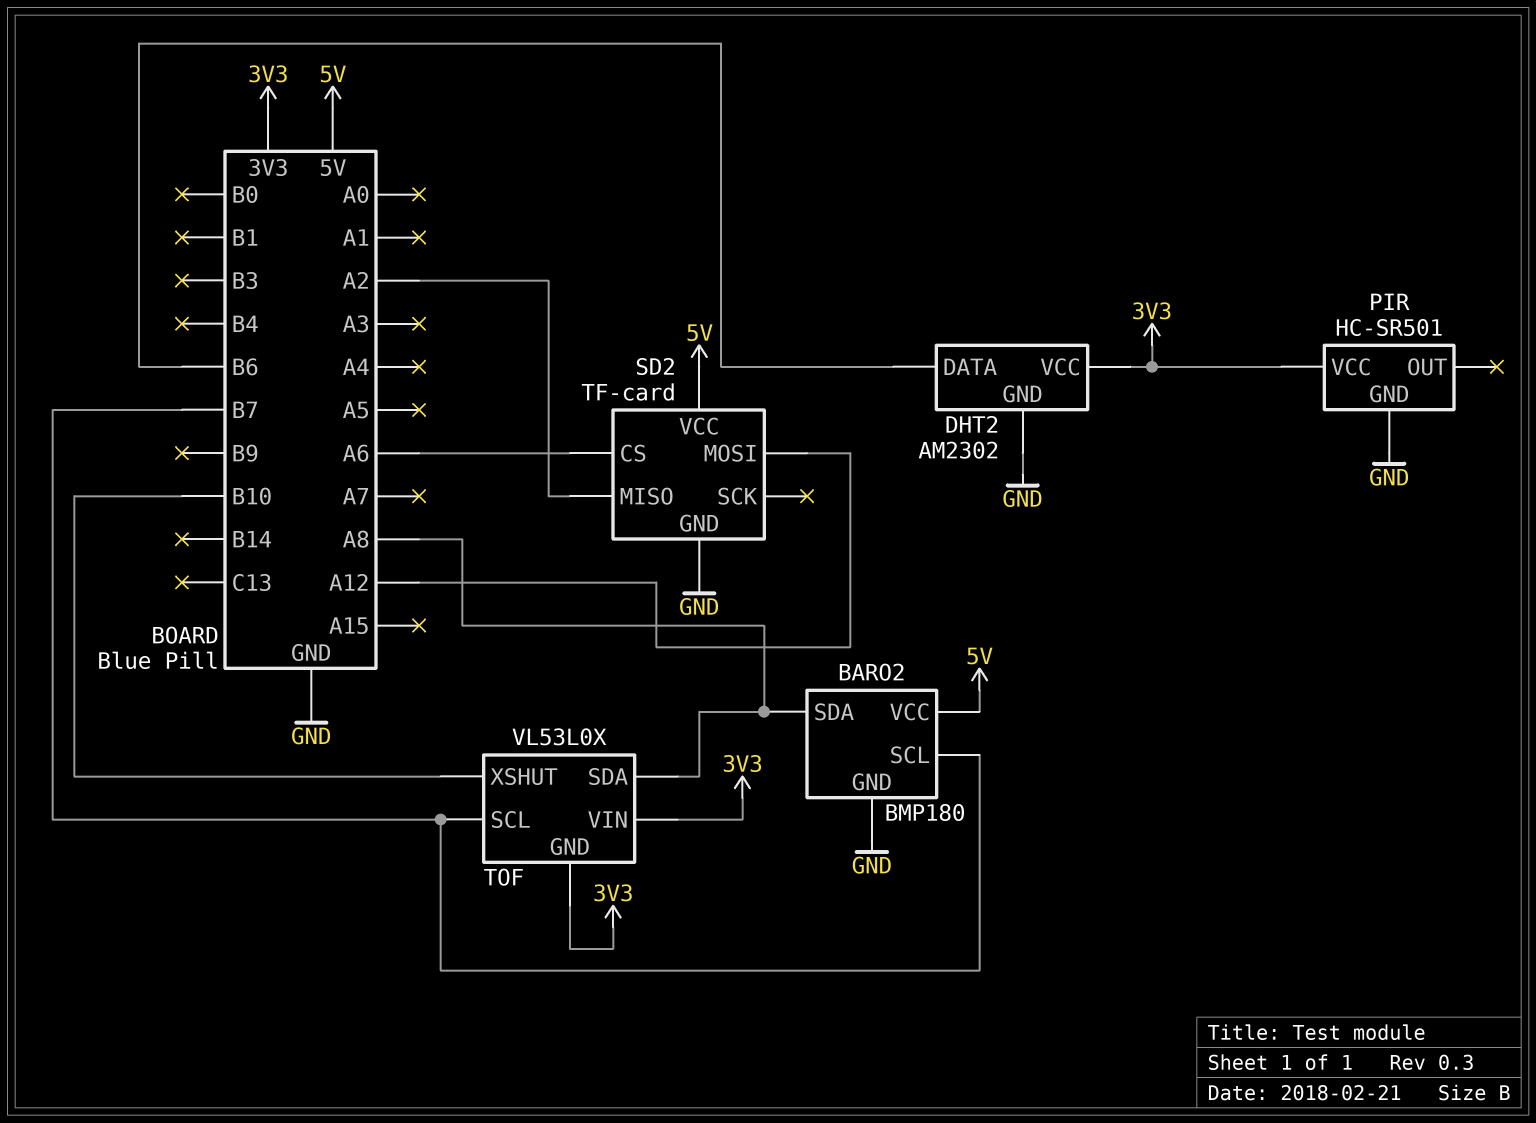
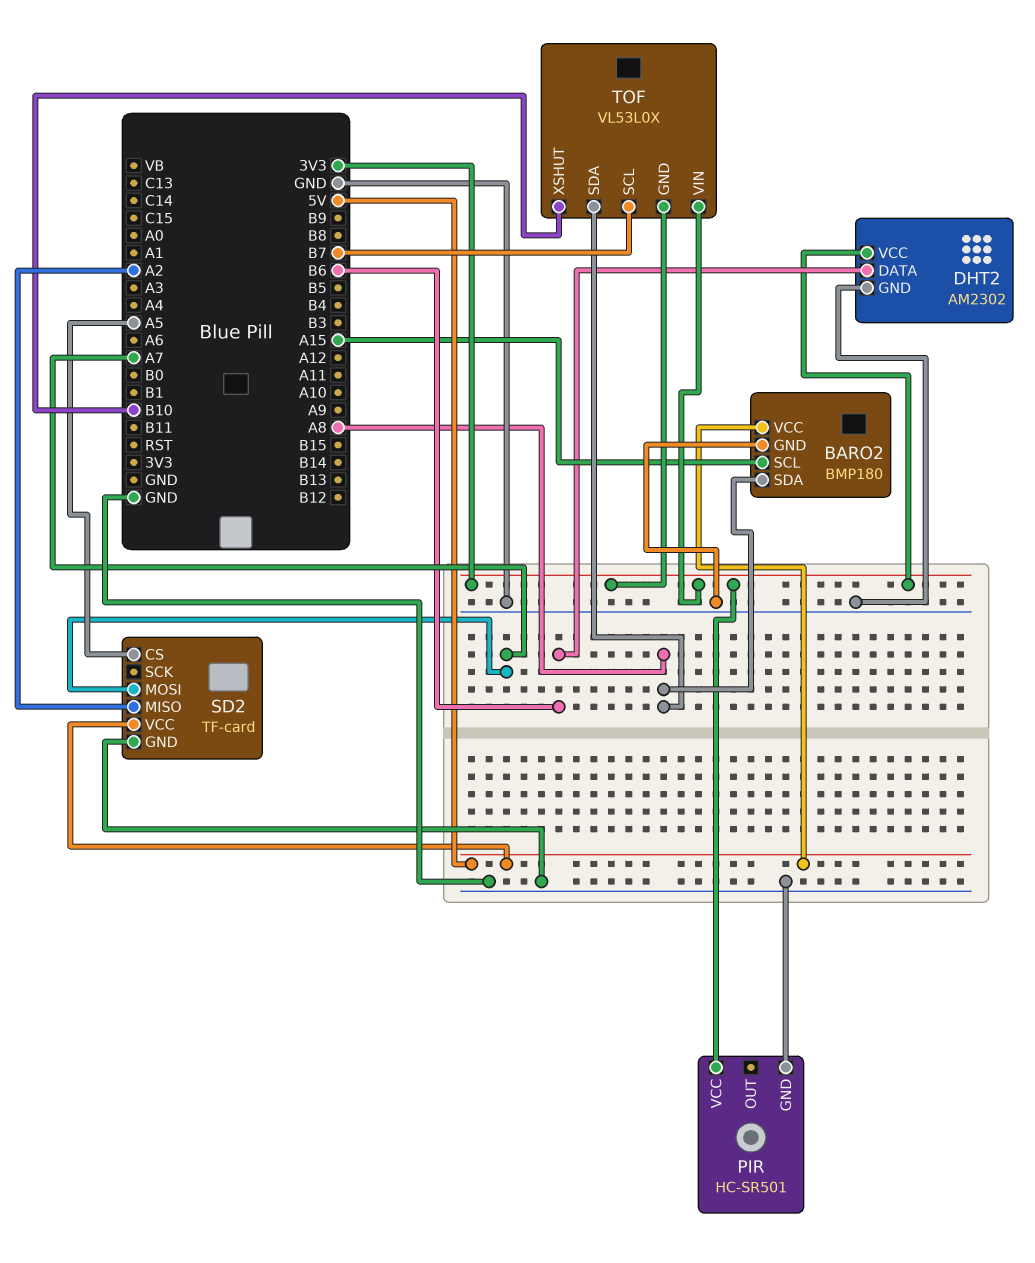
BARO2 pin SCL: B7 -> A15
SD2 pin CS: A6 -> A5
SD2 pin MOSI: A12 -> A7

